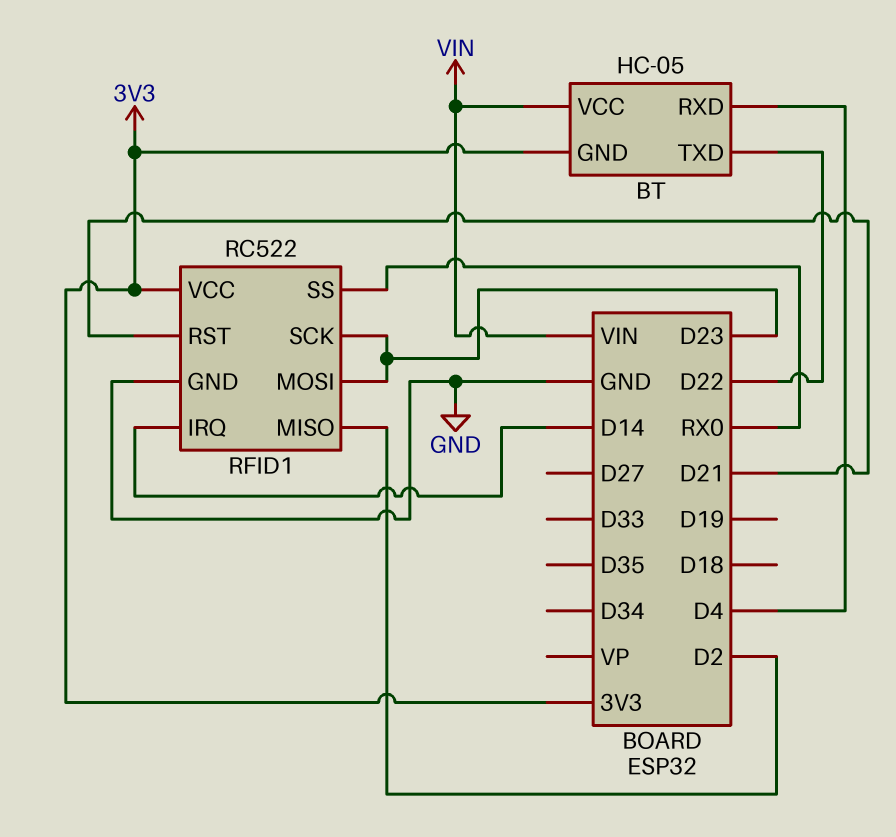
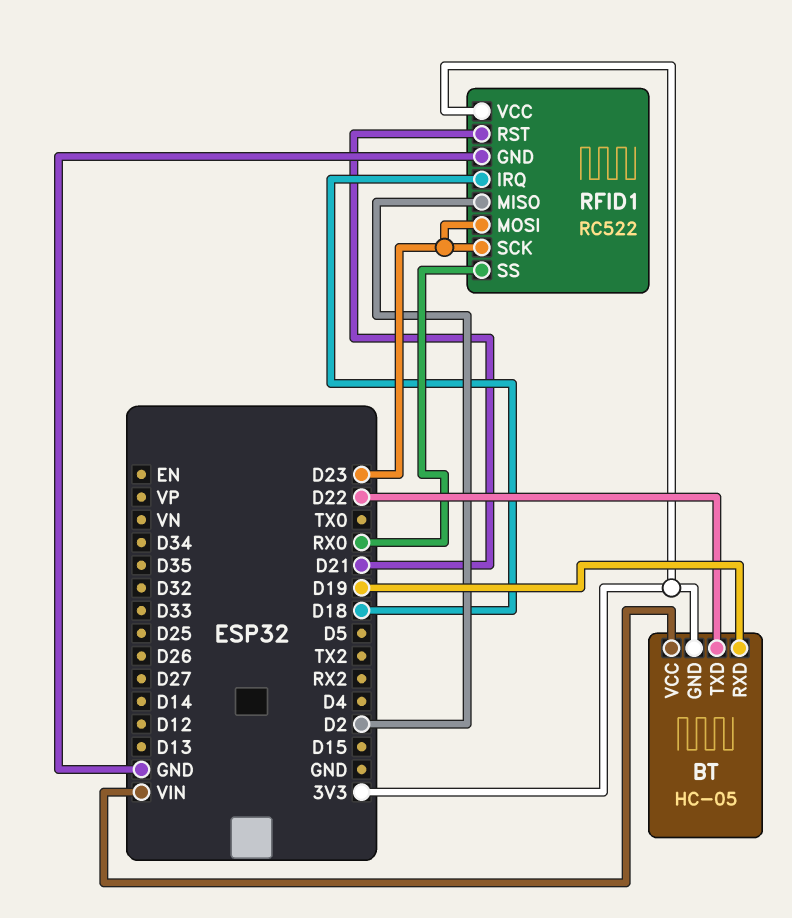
BT pin RXD: D4 -> D19
RFID1 pin IRQ: D14 -> D18

